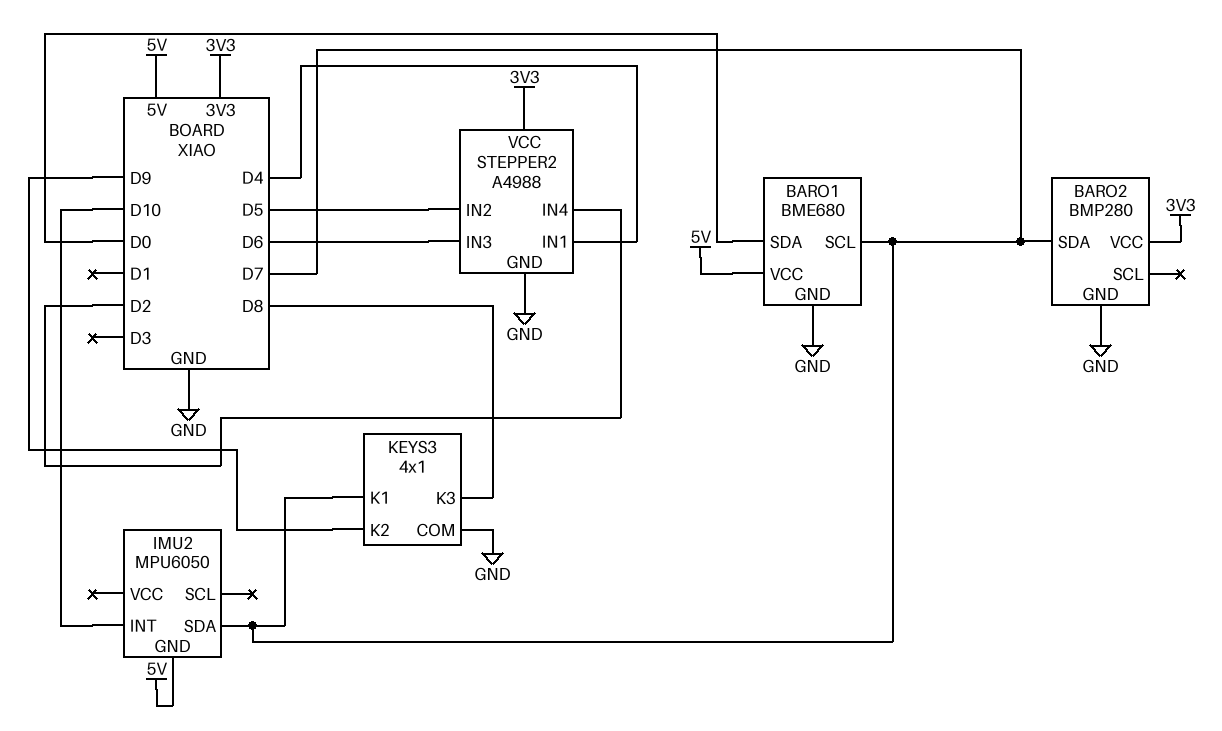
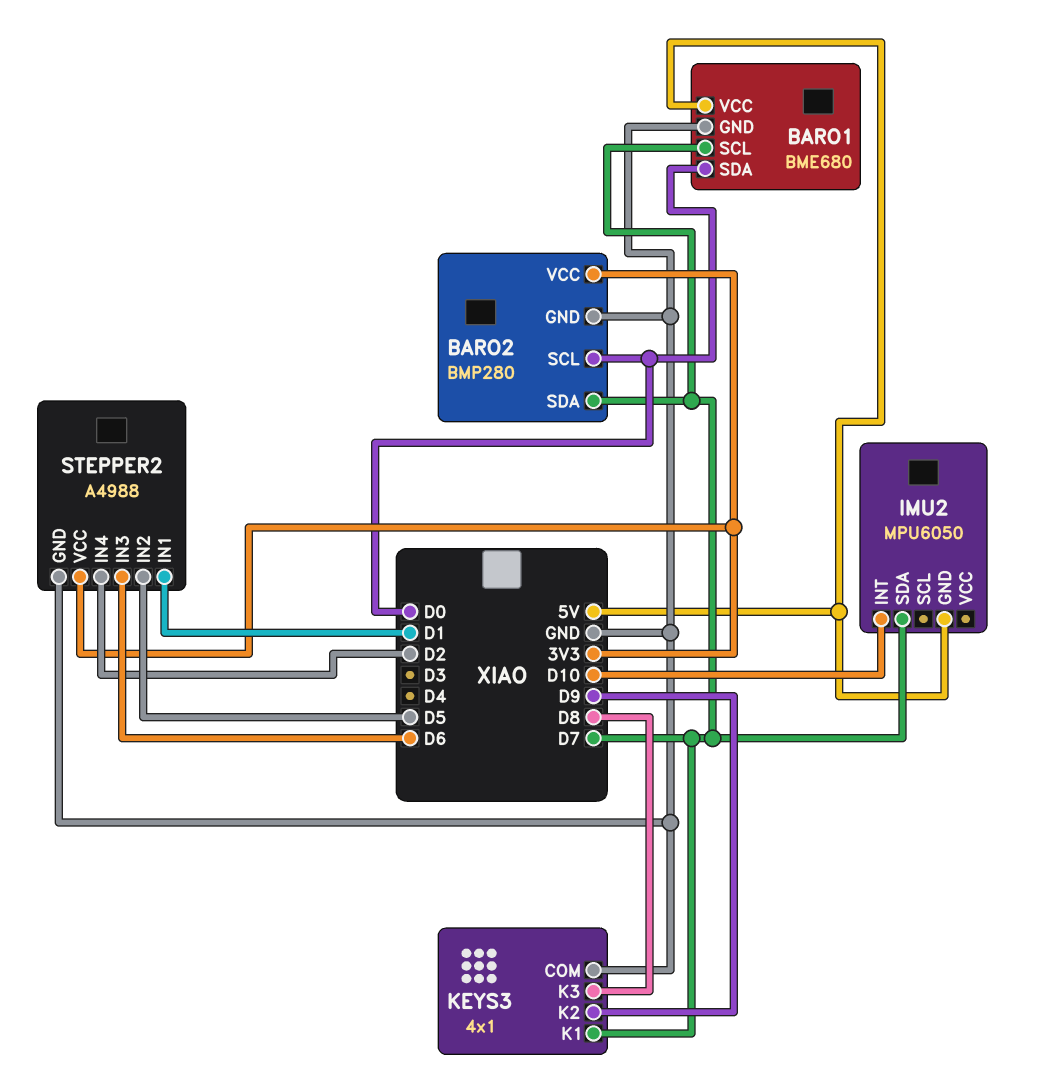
BARO2 pin SCL: none -> D0
STEPPER2 pin IN1: D4 -> D1

